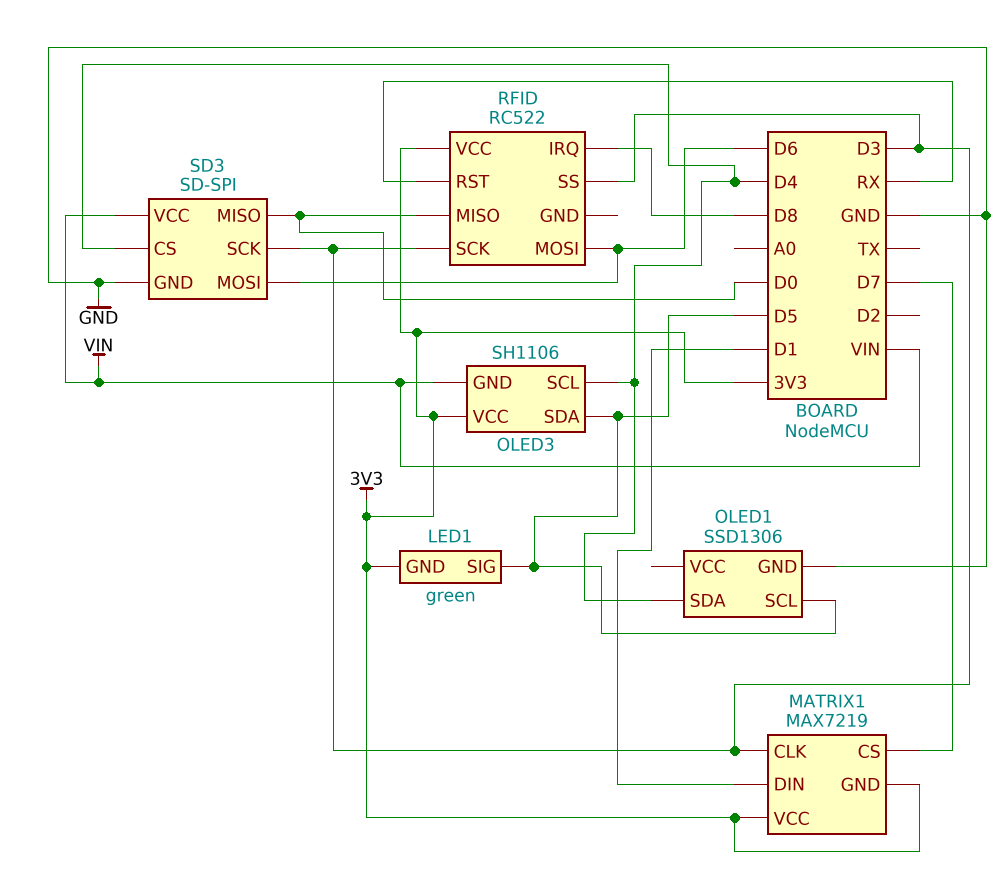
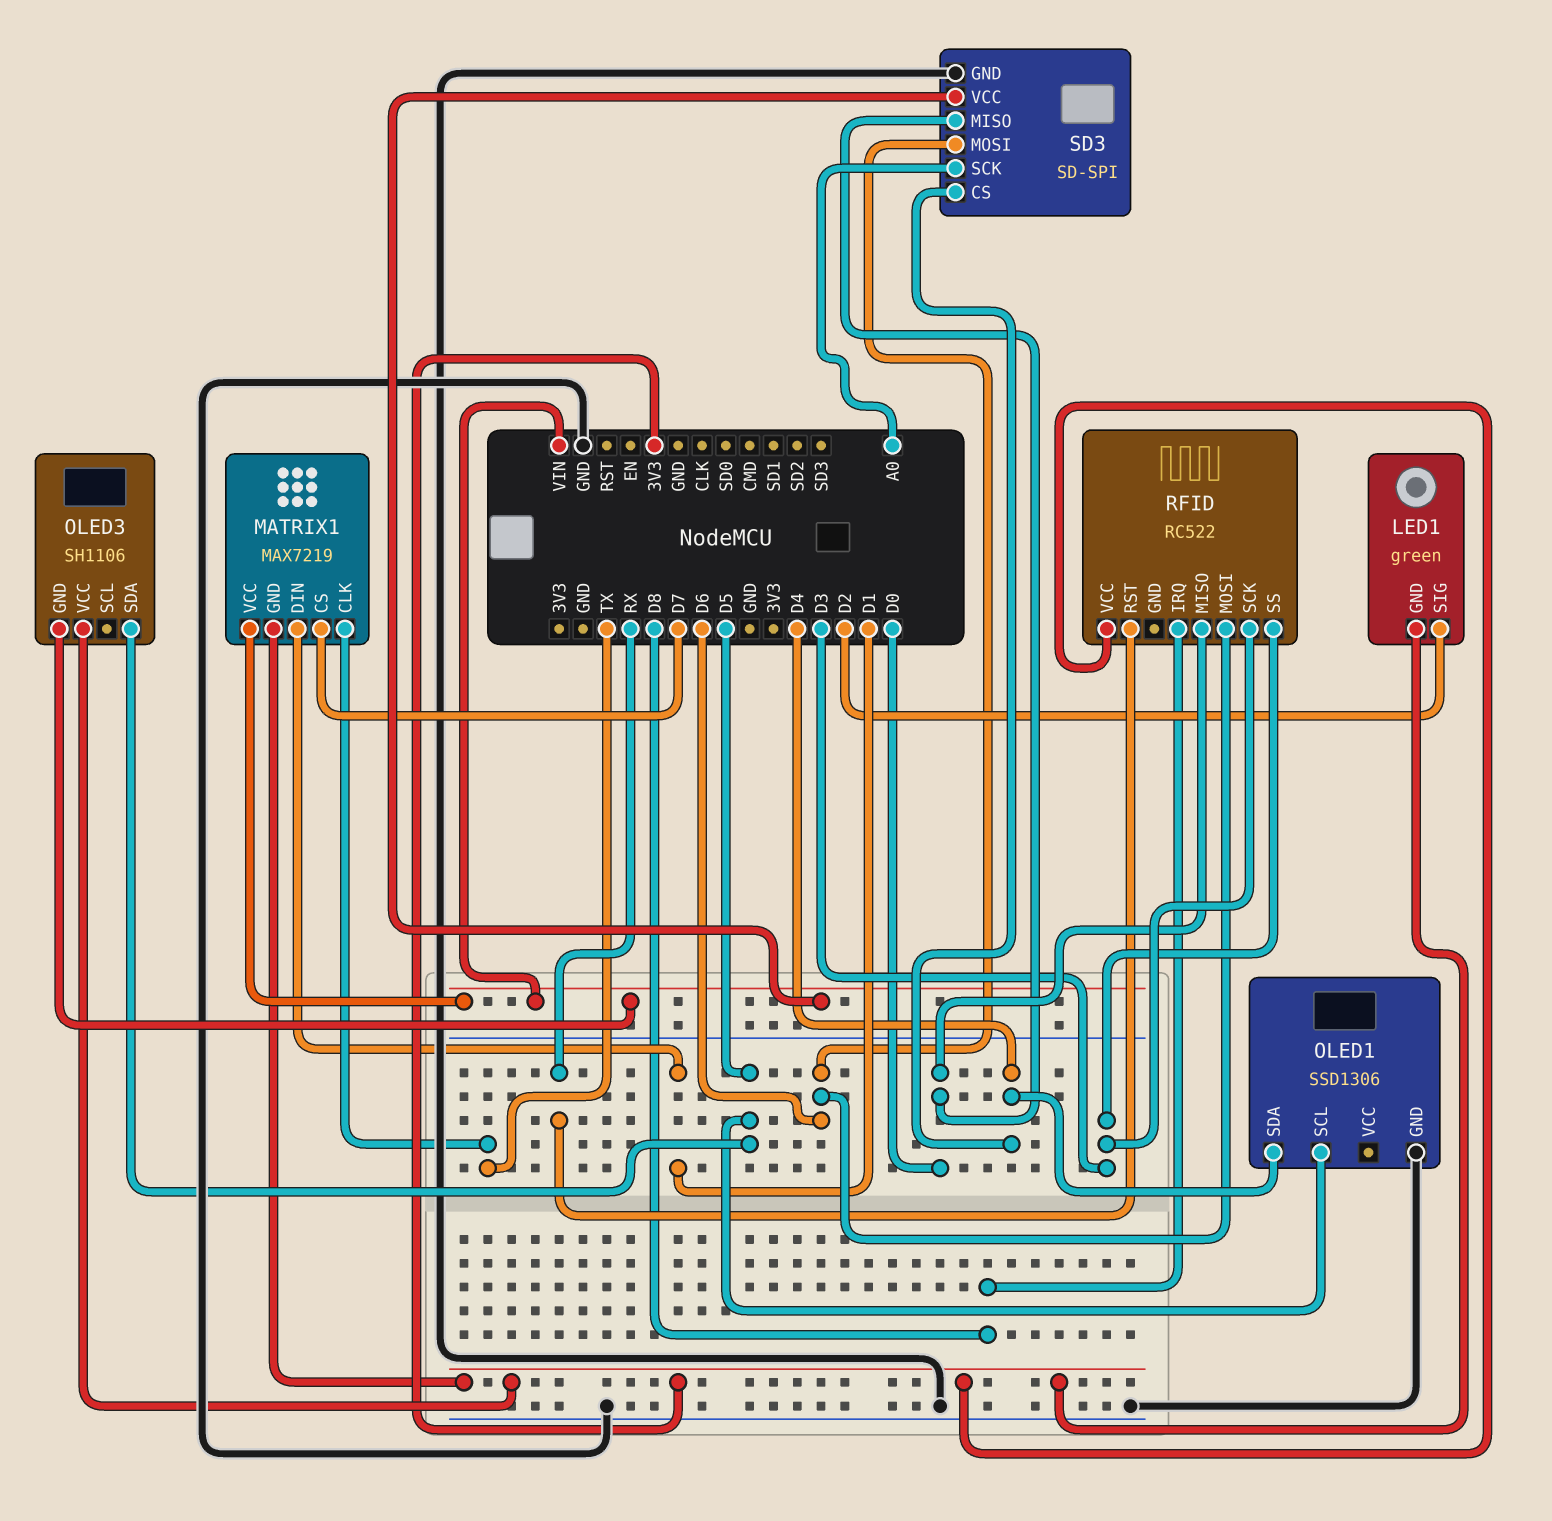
LED1 pin SIG: D5 -> D2
MATRIX1 pin CLK: D3 -> TX
MATRIX1 pin VCC: 3V3 -> VIN
OLED3 pin SCL: D4 -> none
SD3 pin SCK: D3 -> A0

